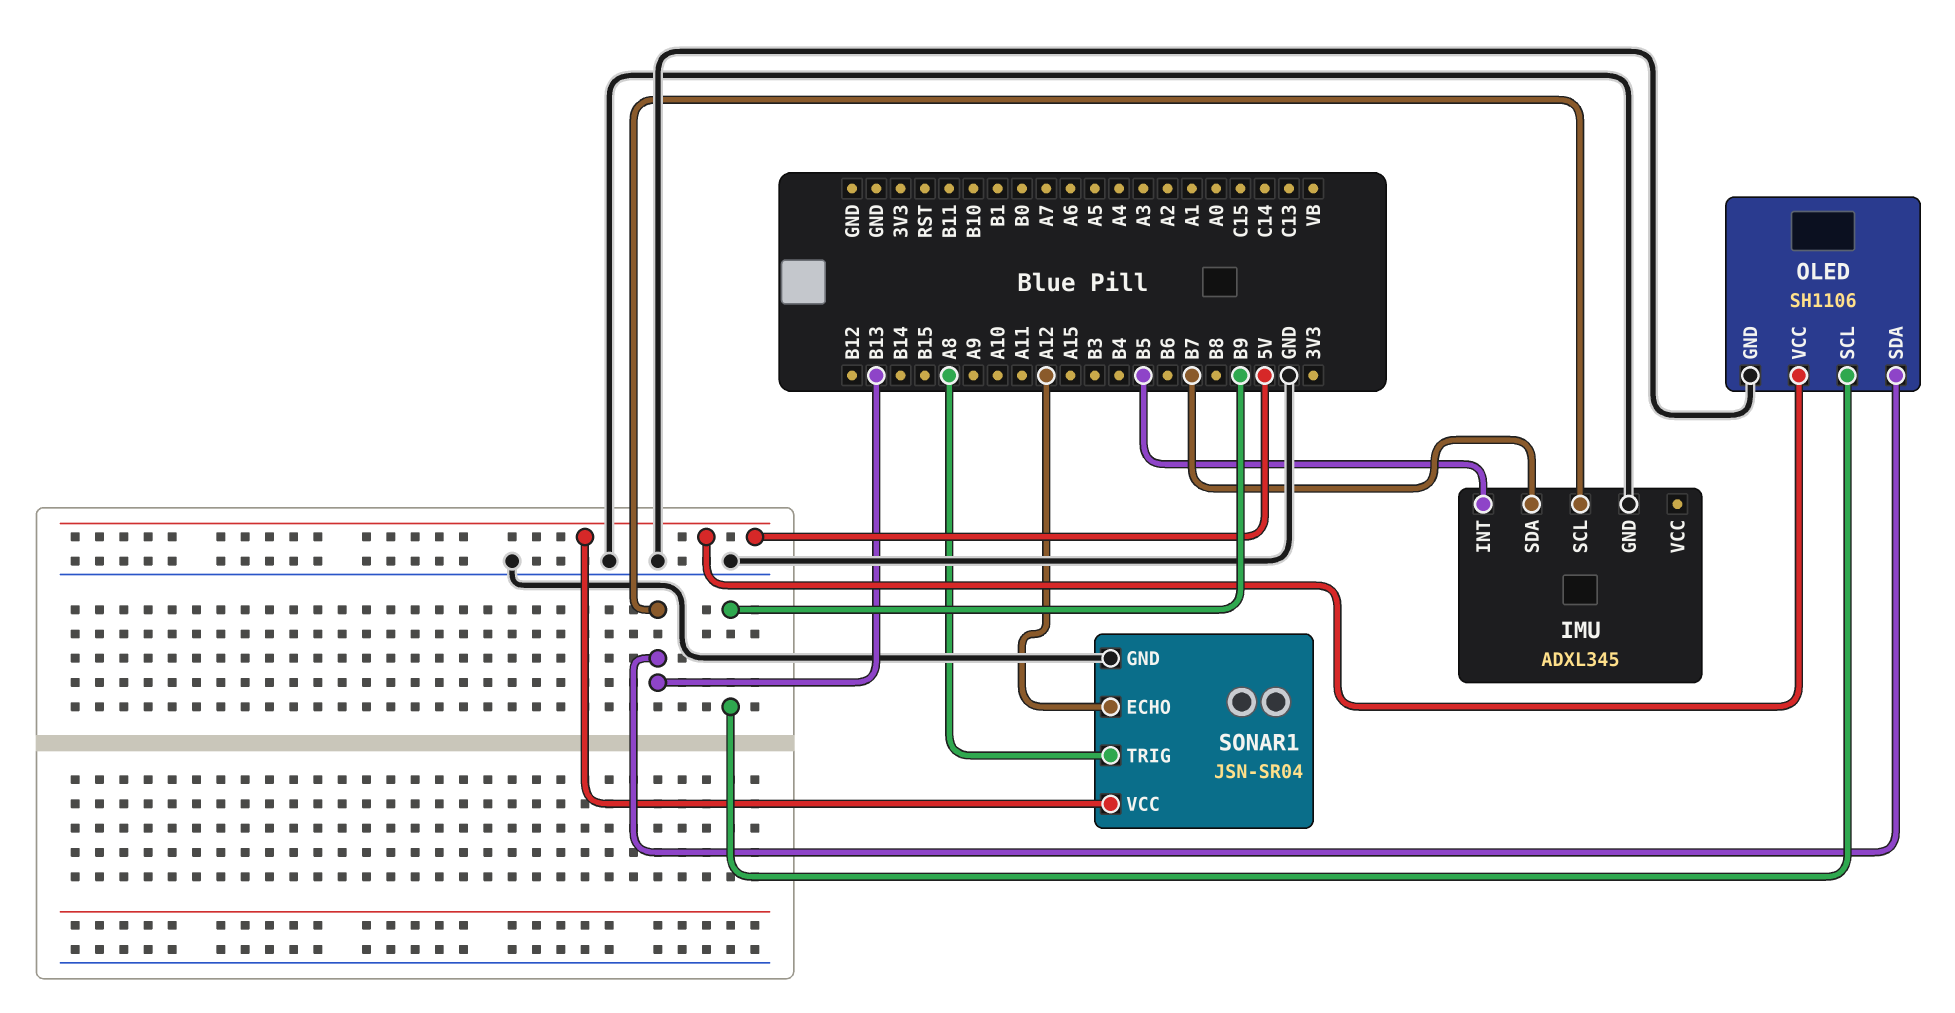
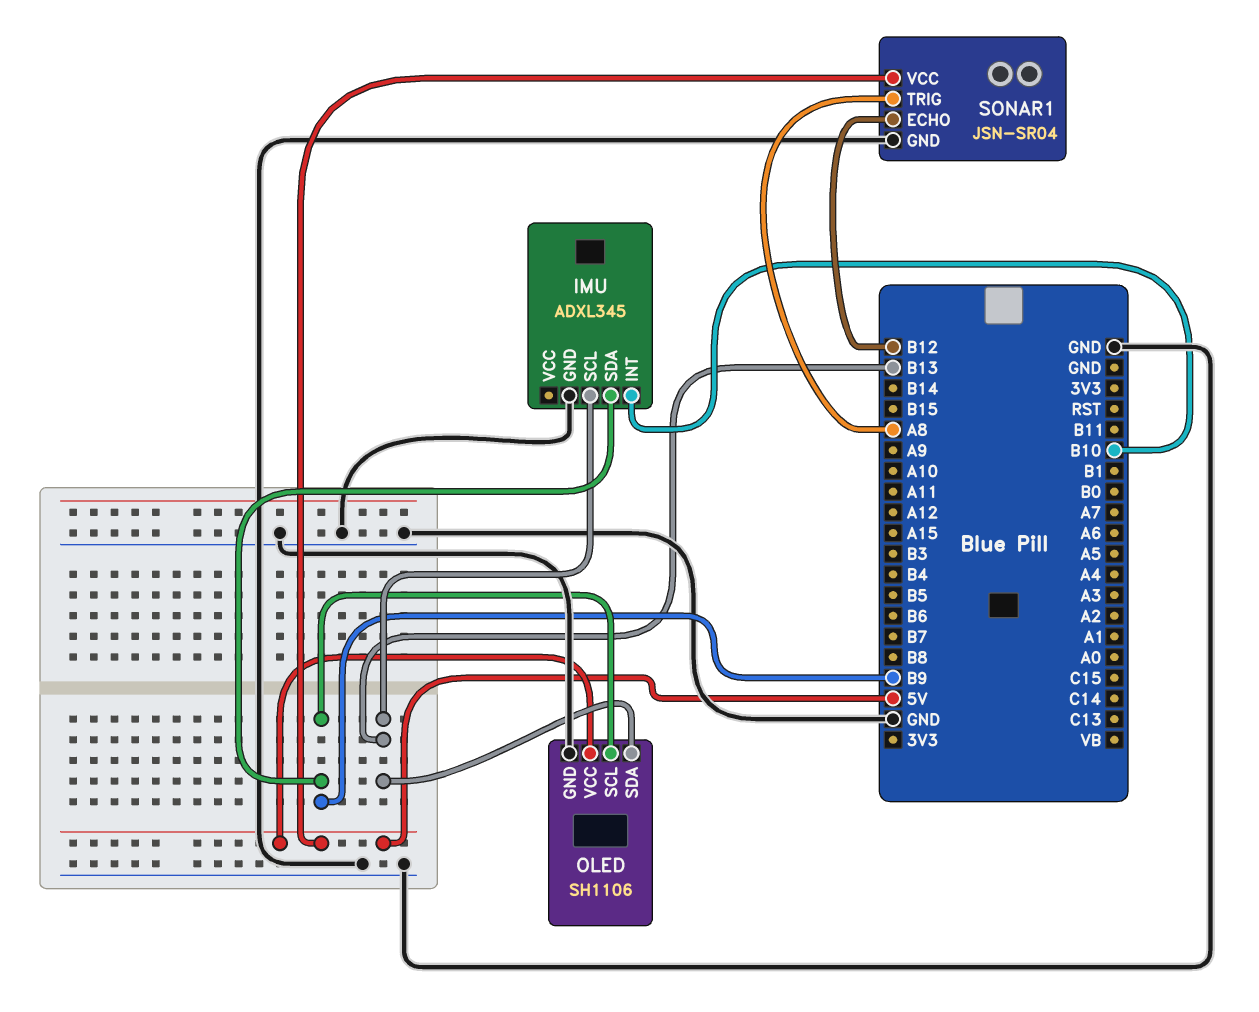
IMU pin INT: B5 -> B10
IMU pin SDA: B7 -> B9
SONAR1 pin ECHO: A12 -> B12

